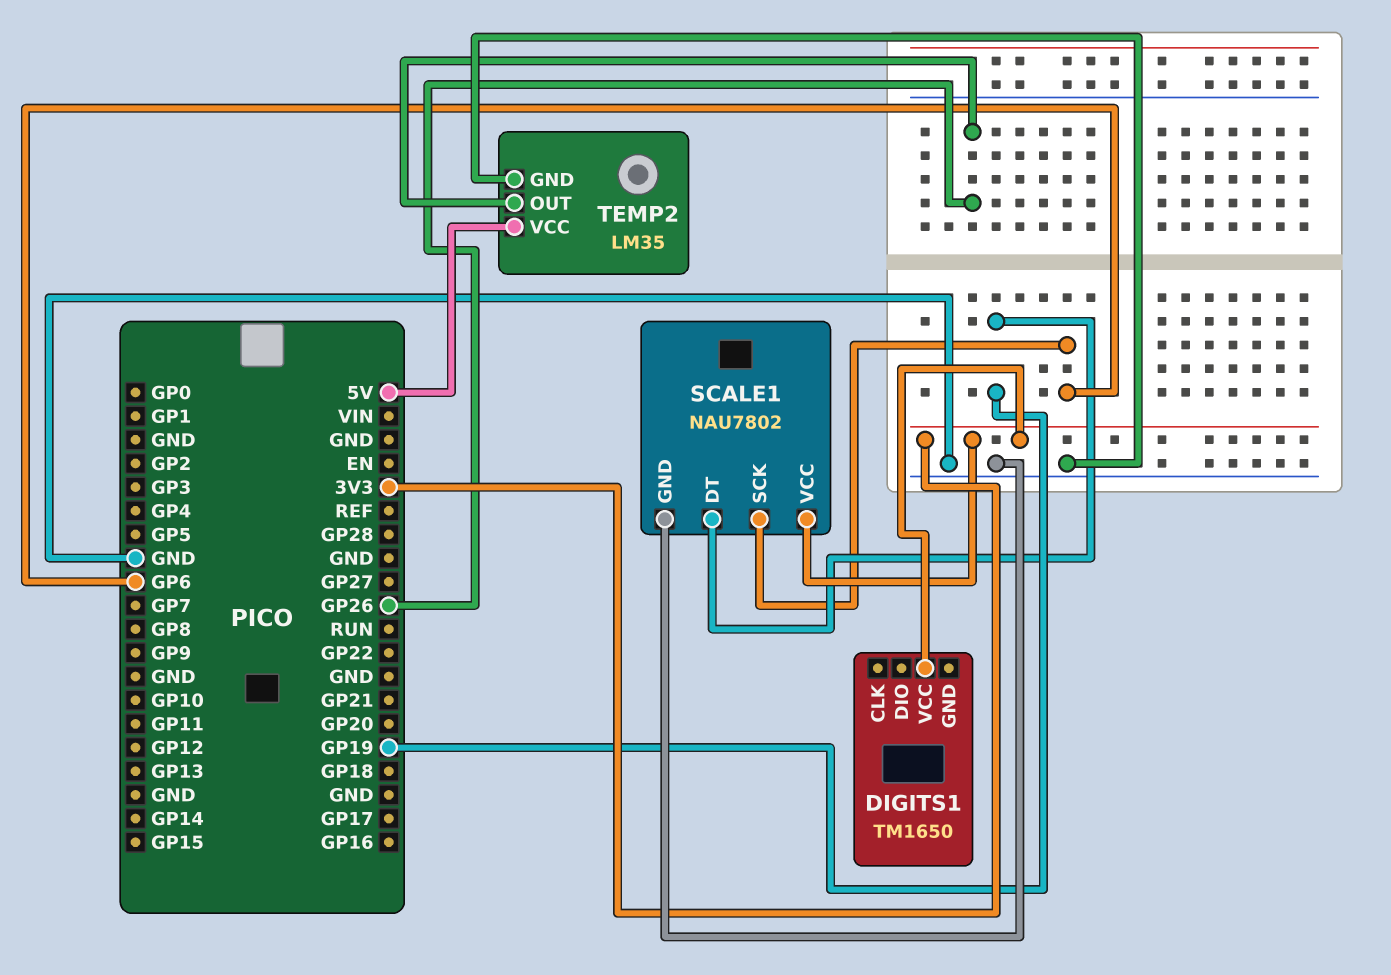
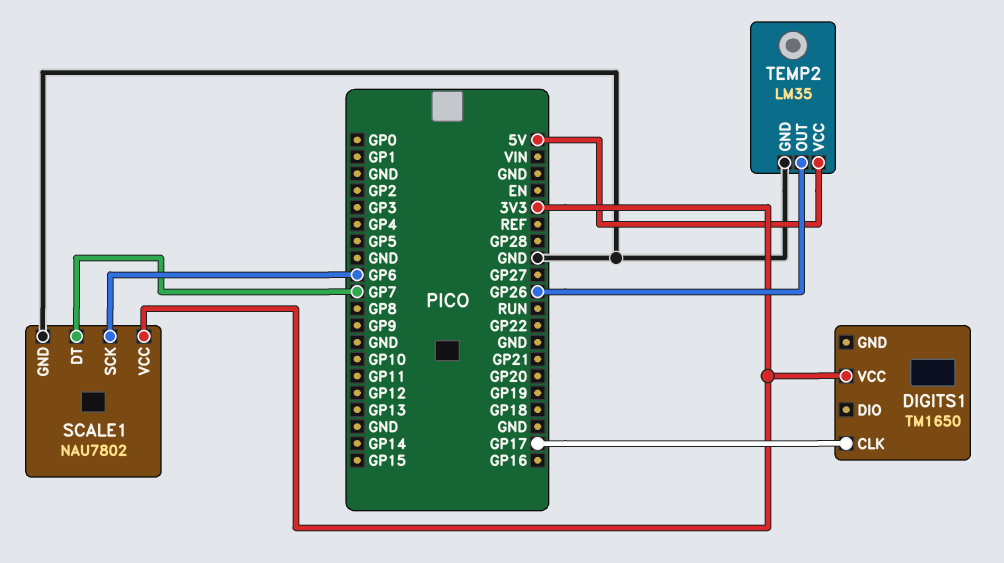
DIGITS1 pin CLK: none -> GP17
SCALE1 pin DT: GP19 -> GP7

